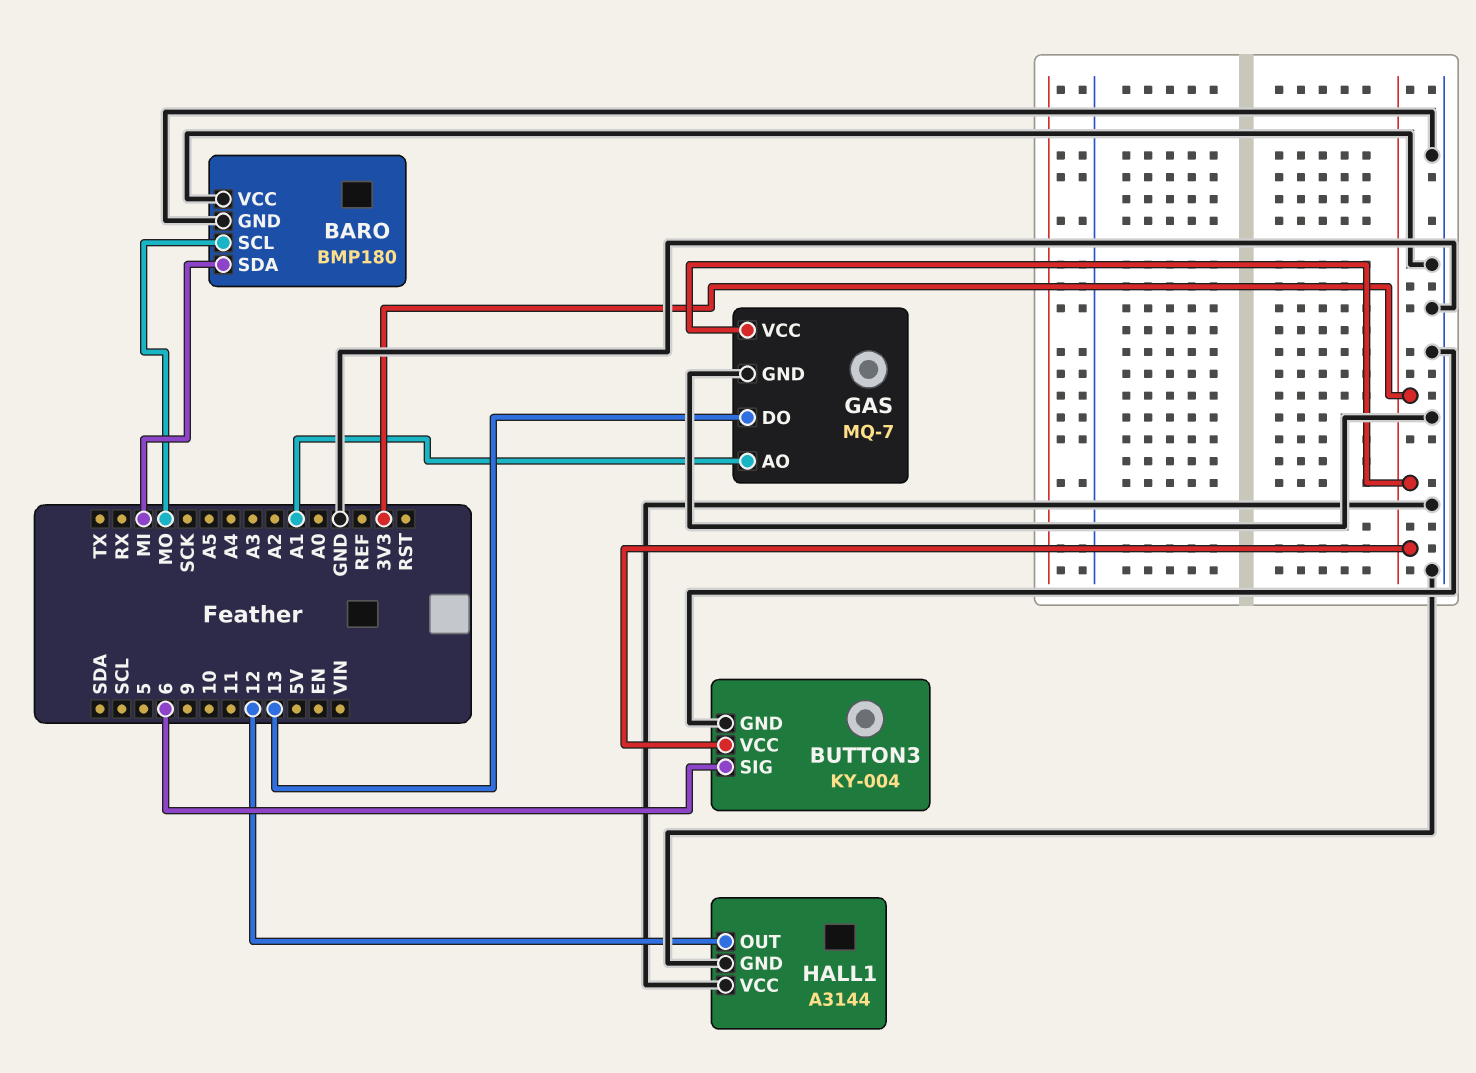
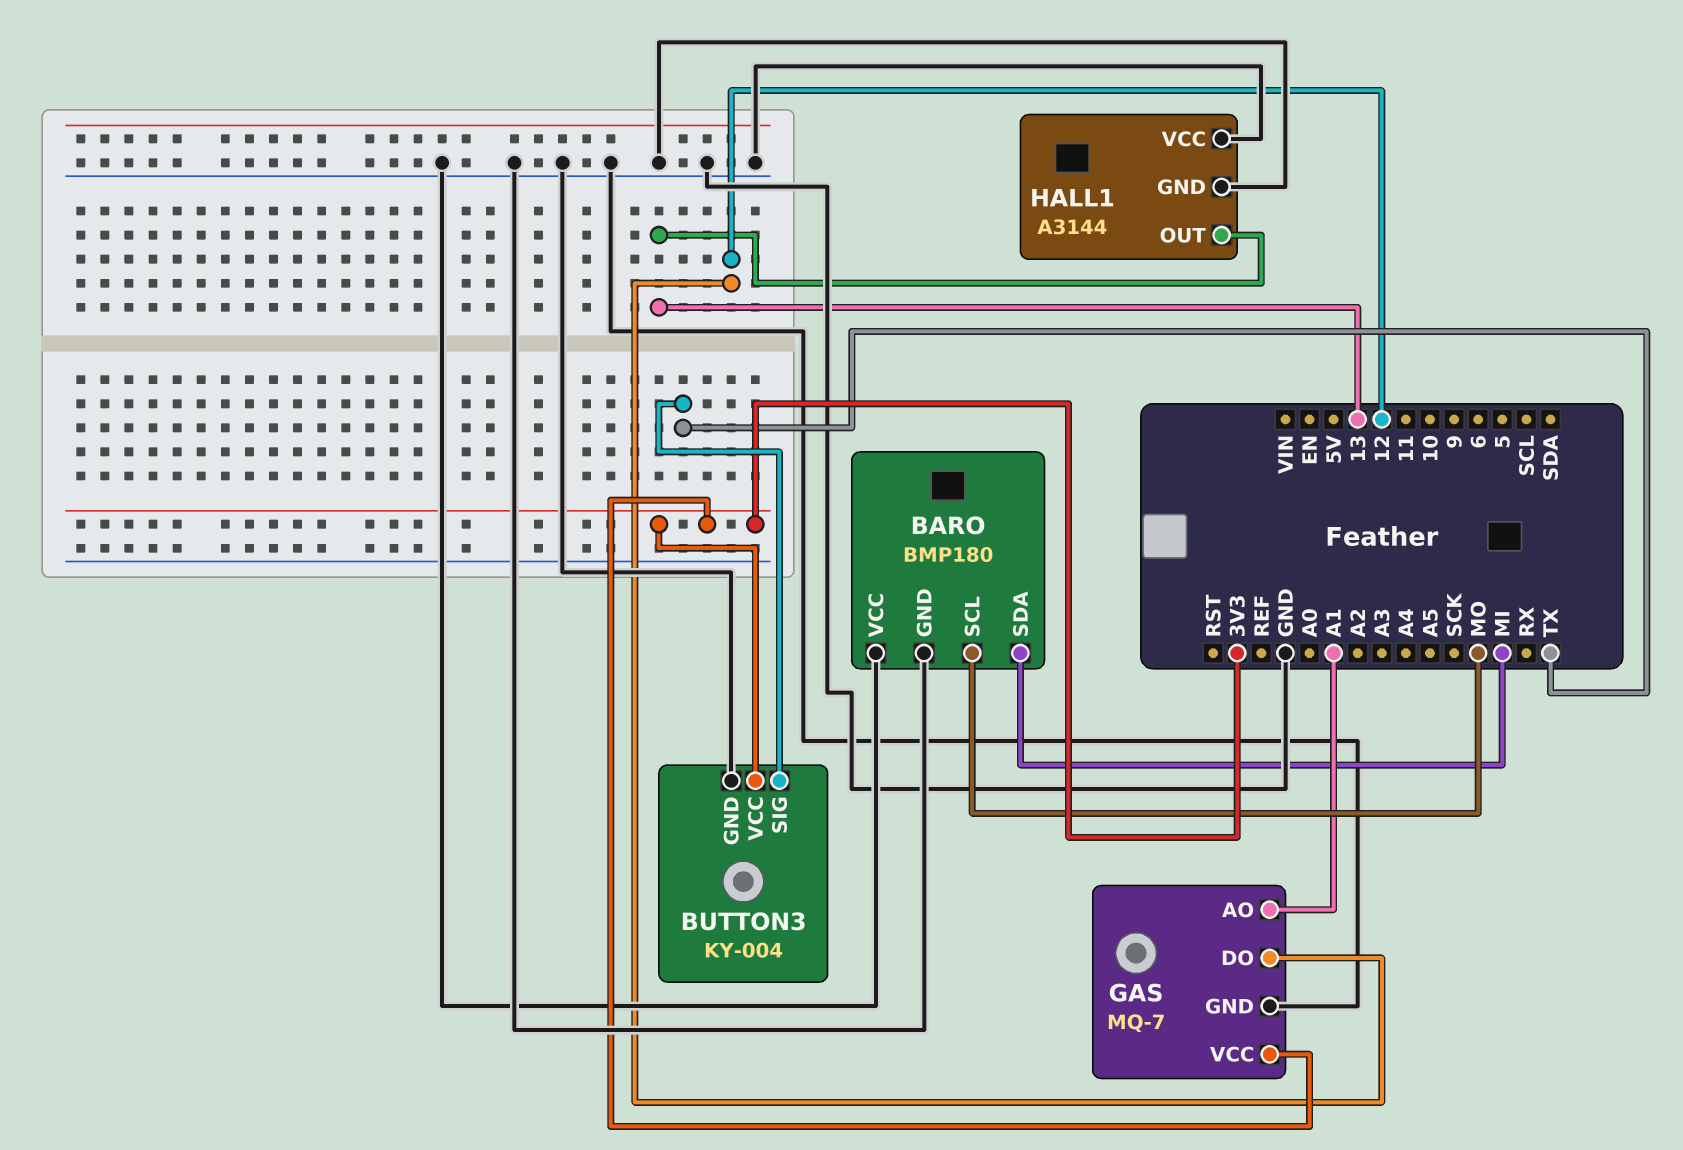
BUTTON3 pin SIG: 6 -> TX
GAS pin DO: 13 -> 12
HALL1 pin OUT: 12 -> 13

